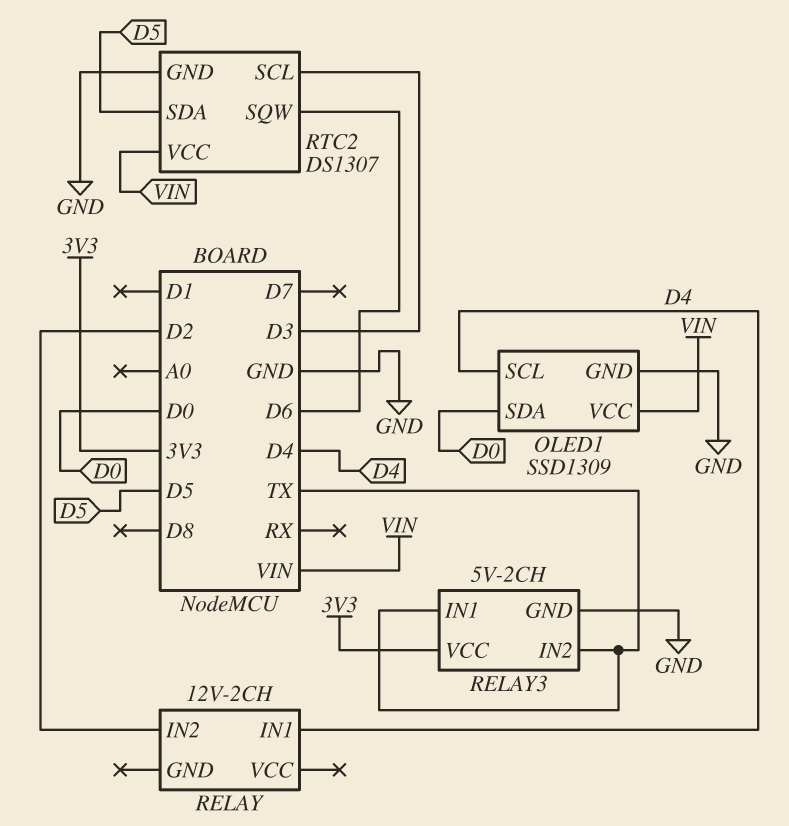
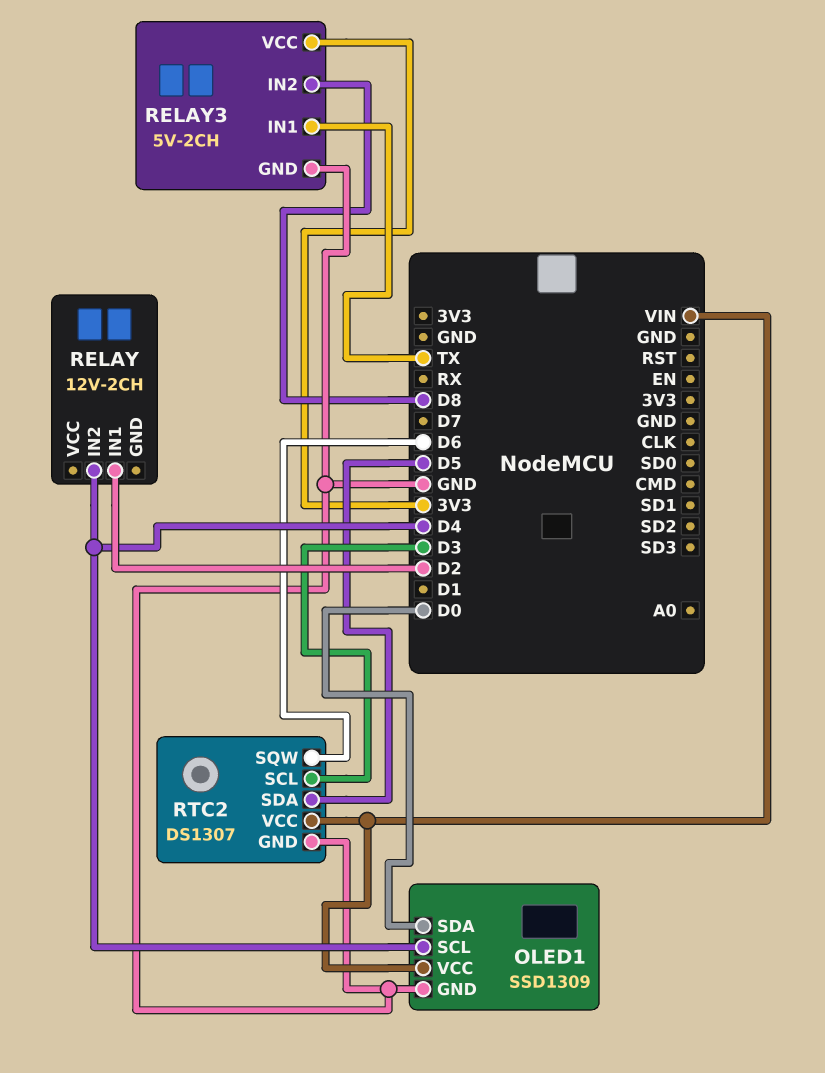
RELAY pin IN1: D4 -> D2
RELAY pin IN2: D2 -> D4
RELAY3 pin IN2: TX -> D8

